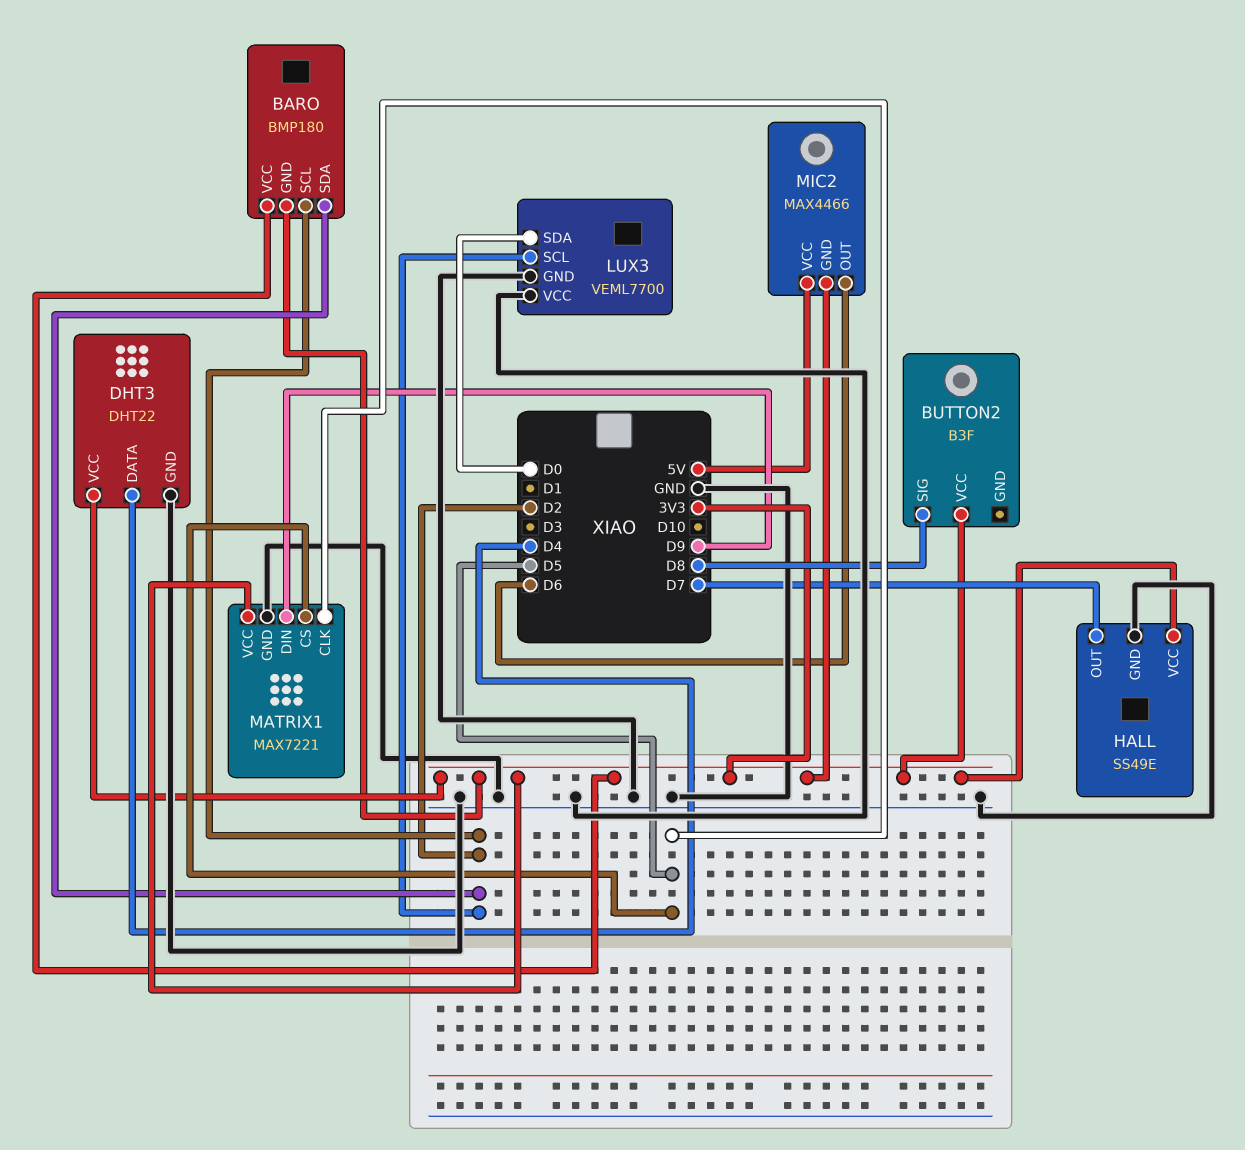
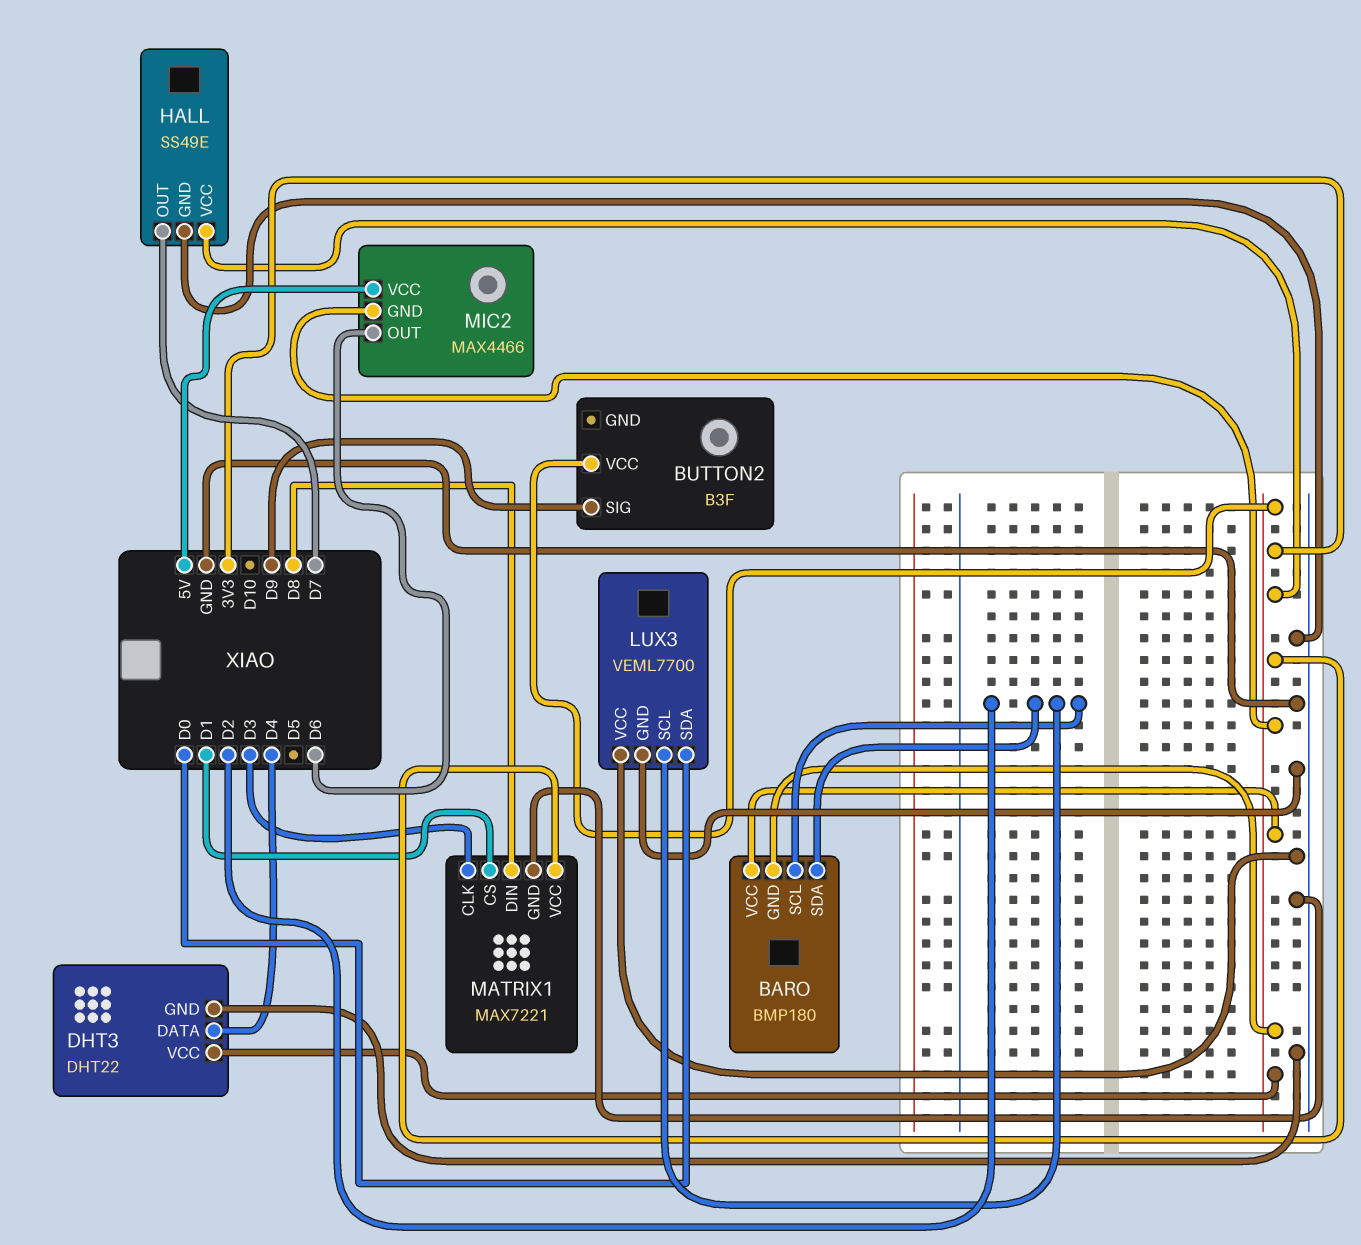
BUTTON2 pin SIG: D8 -> D9
MATRIX1 pin CLK: D5 -> D3
MATRIX1 pin CS: D5 -> D1
MATRIX1 pin DIN: D9 -> D8

